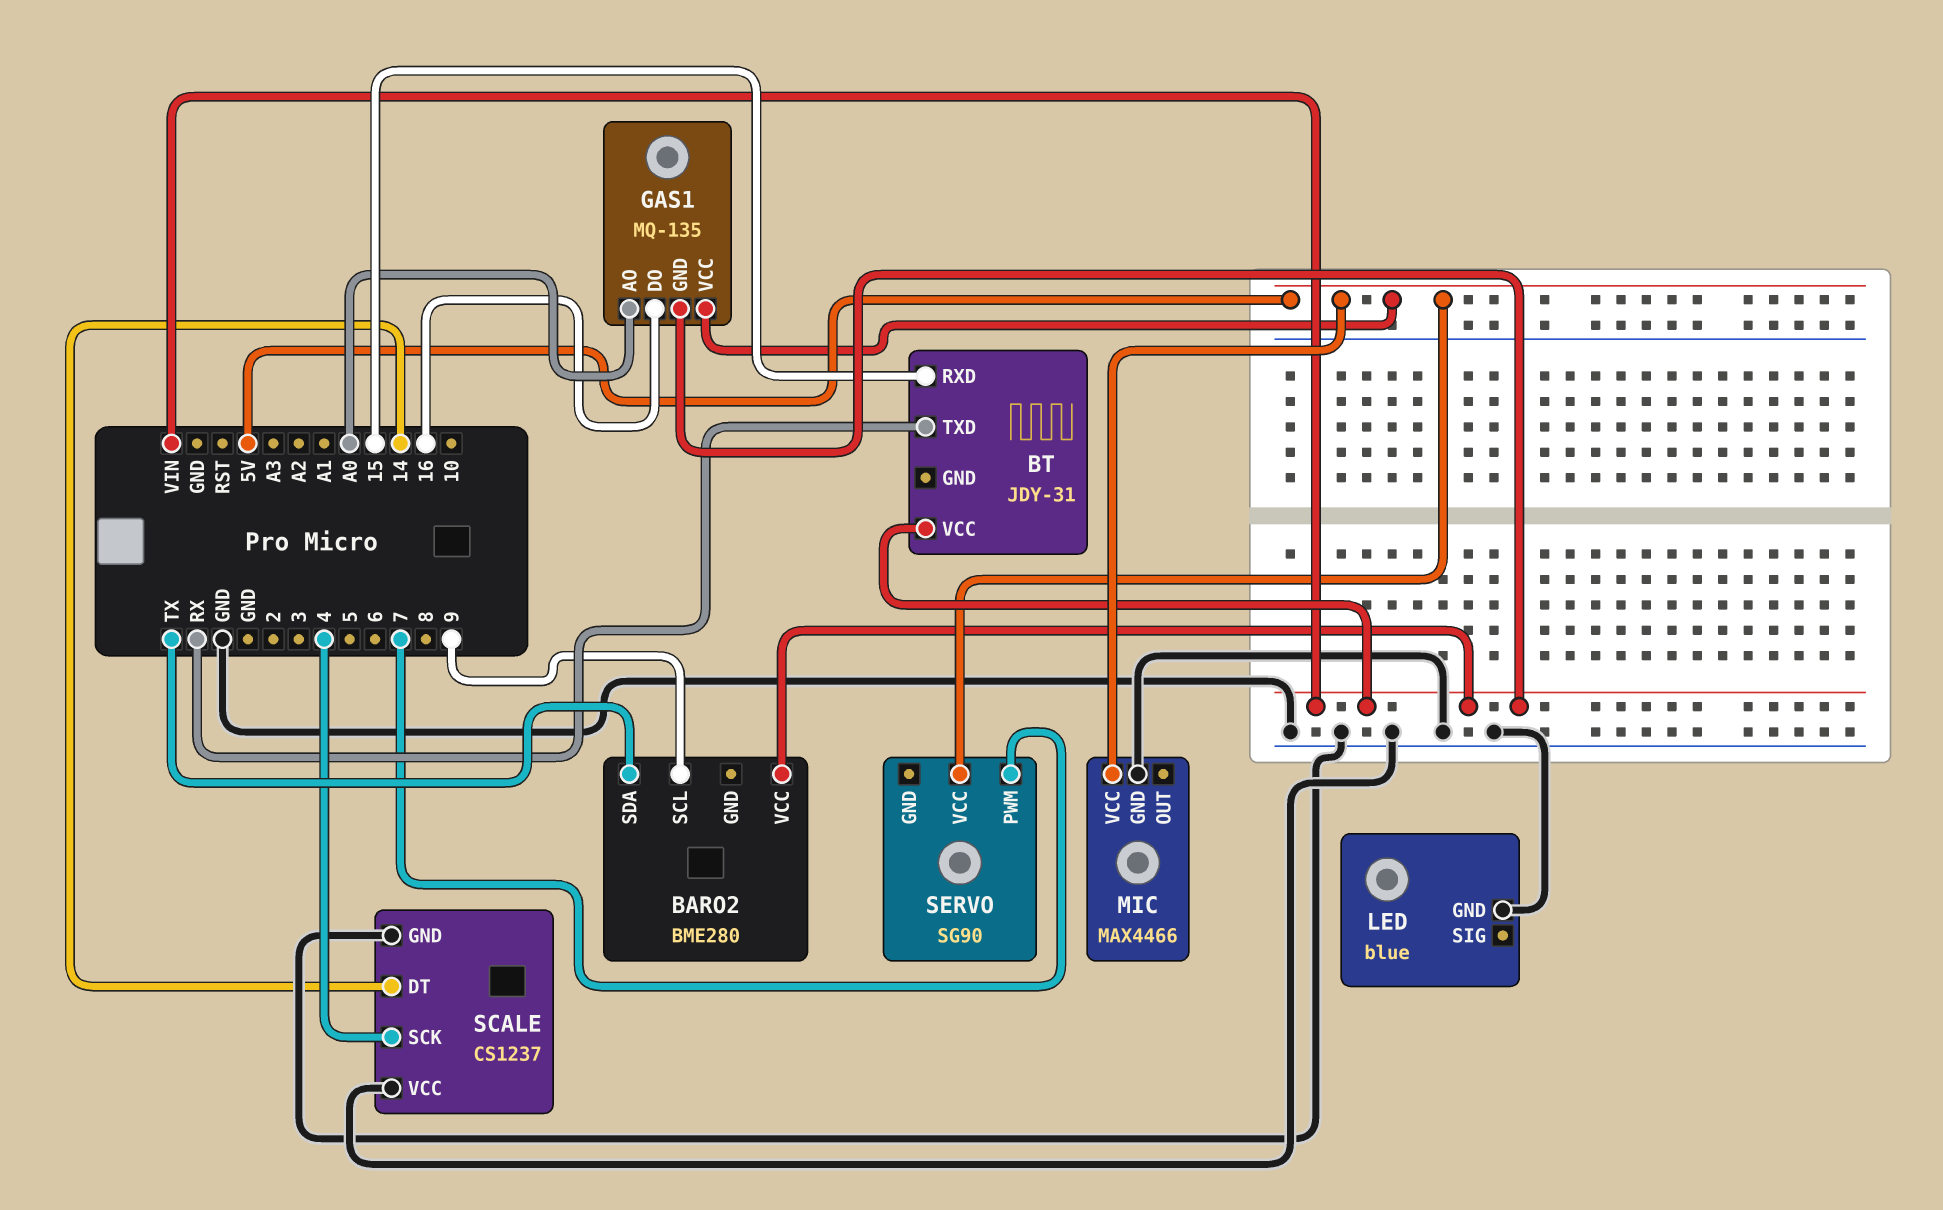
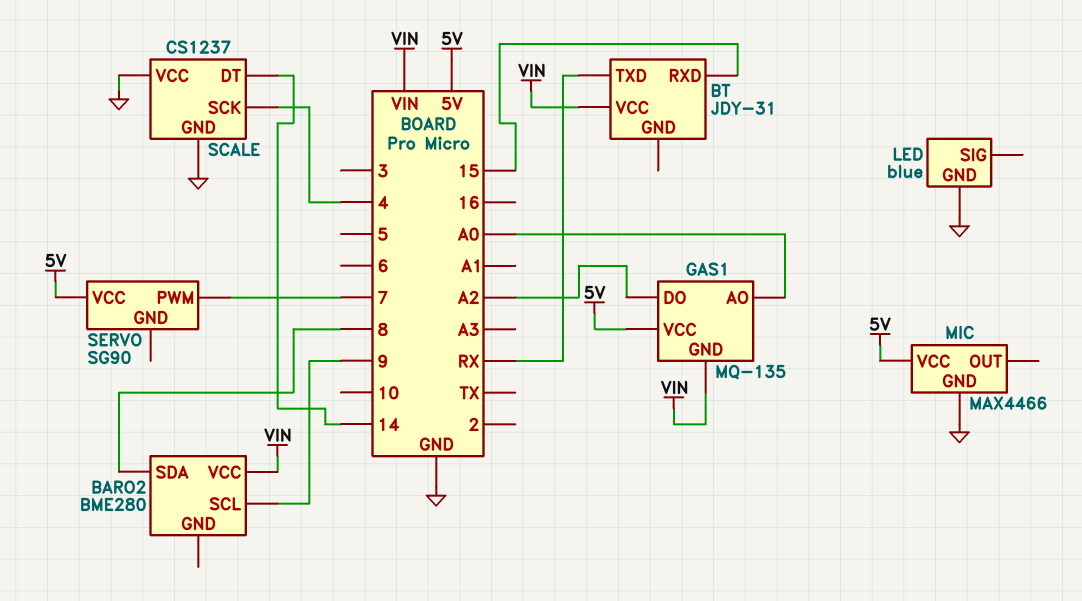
BARO2 pin SDA: TX -> 8
GAS1 pin DO: 16 -> A2

